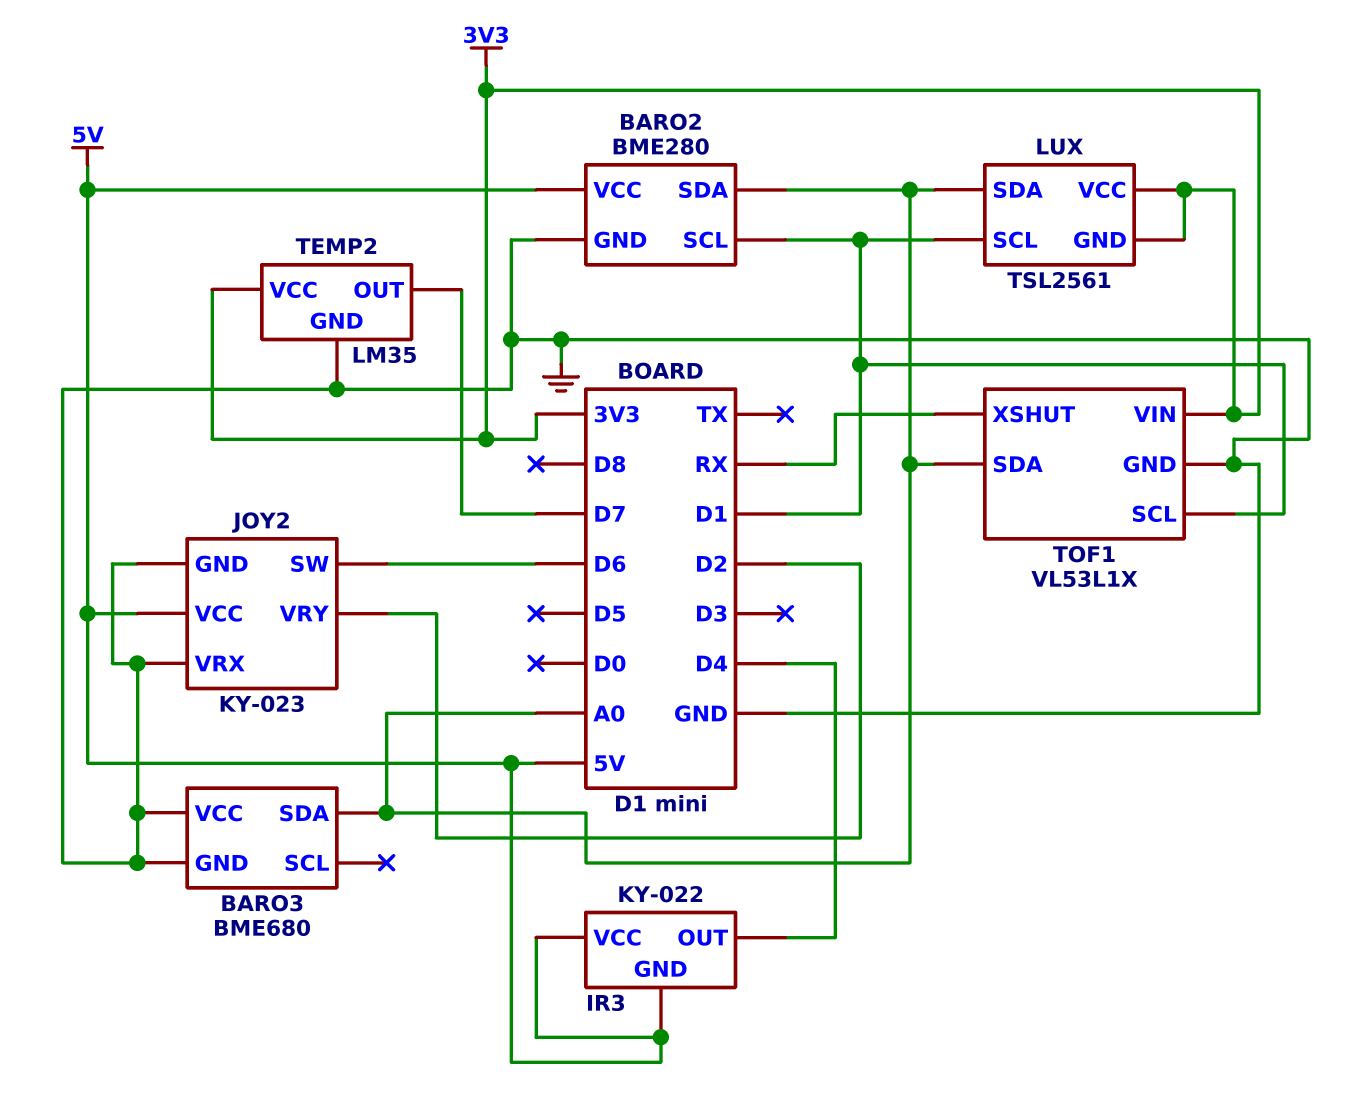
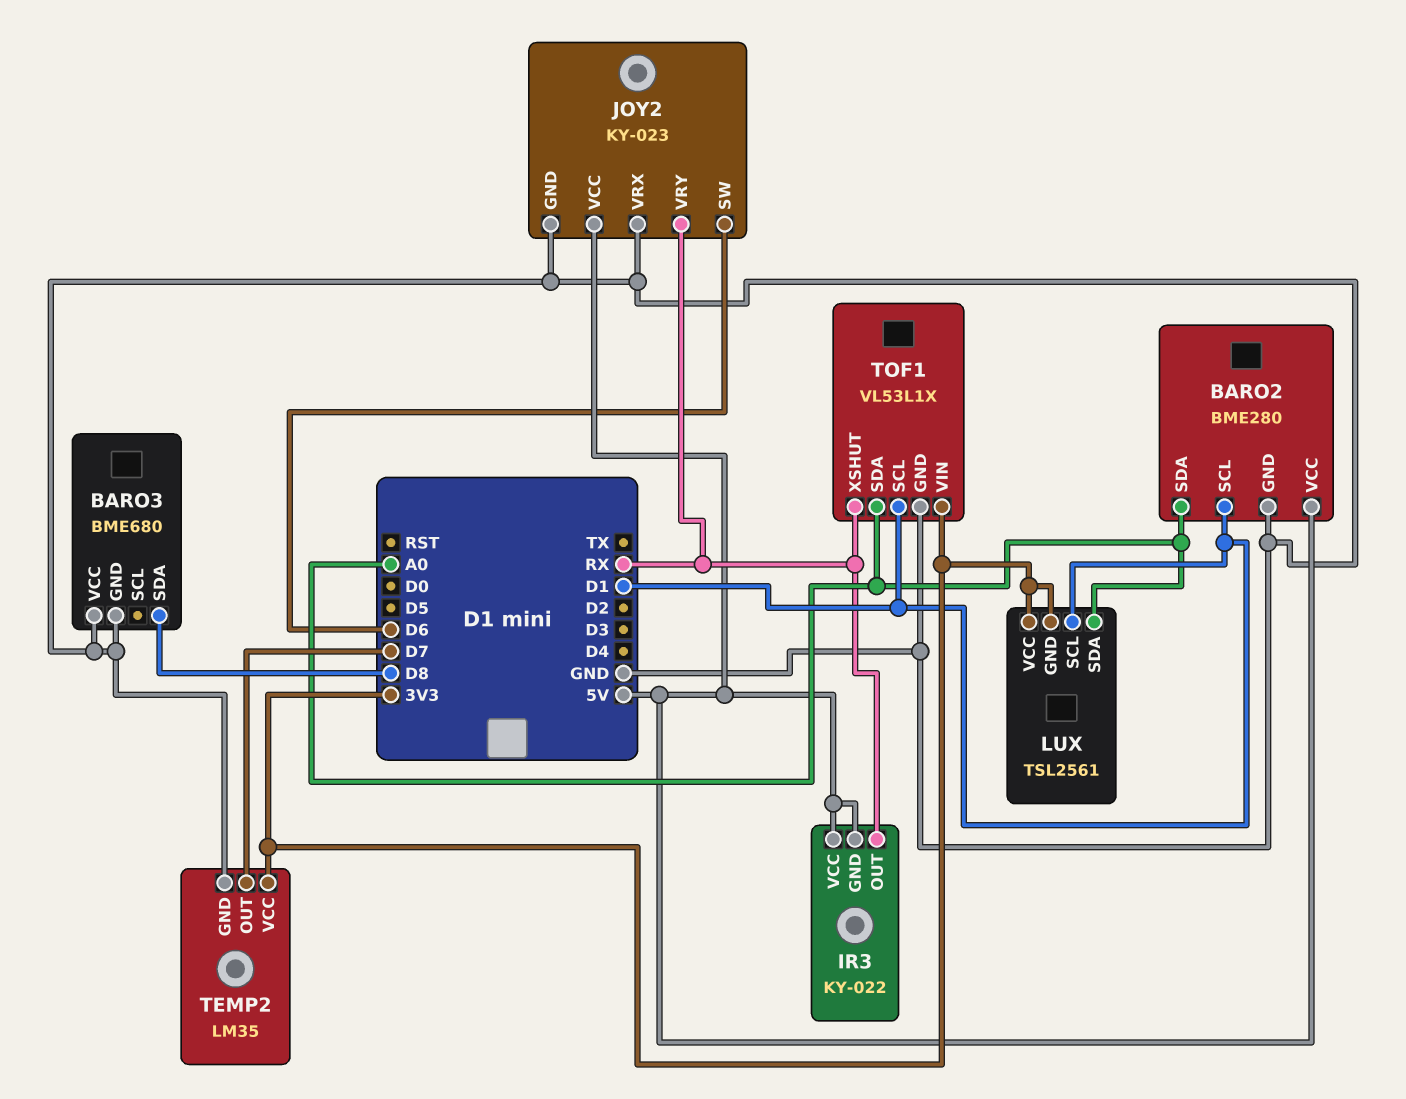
BARO3 pin SDA: A0 -> D8
IR3 pin OUT: D4 -> RX
JOY2 pin VRY: D2 -> RX

